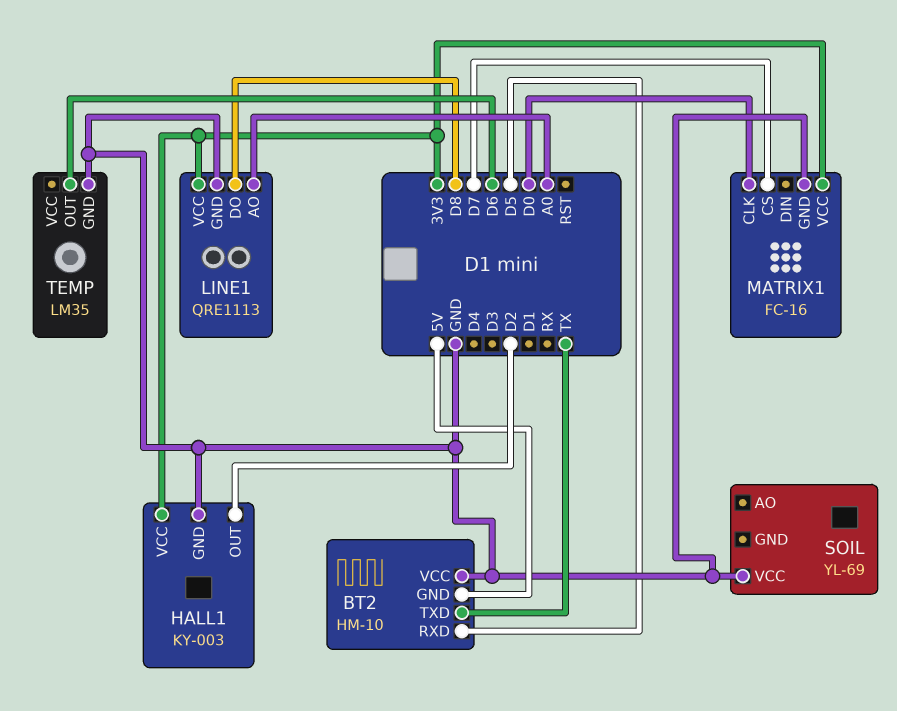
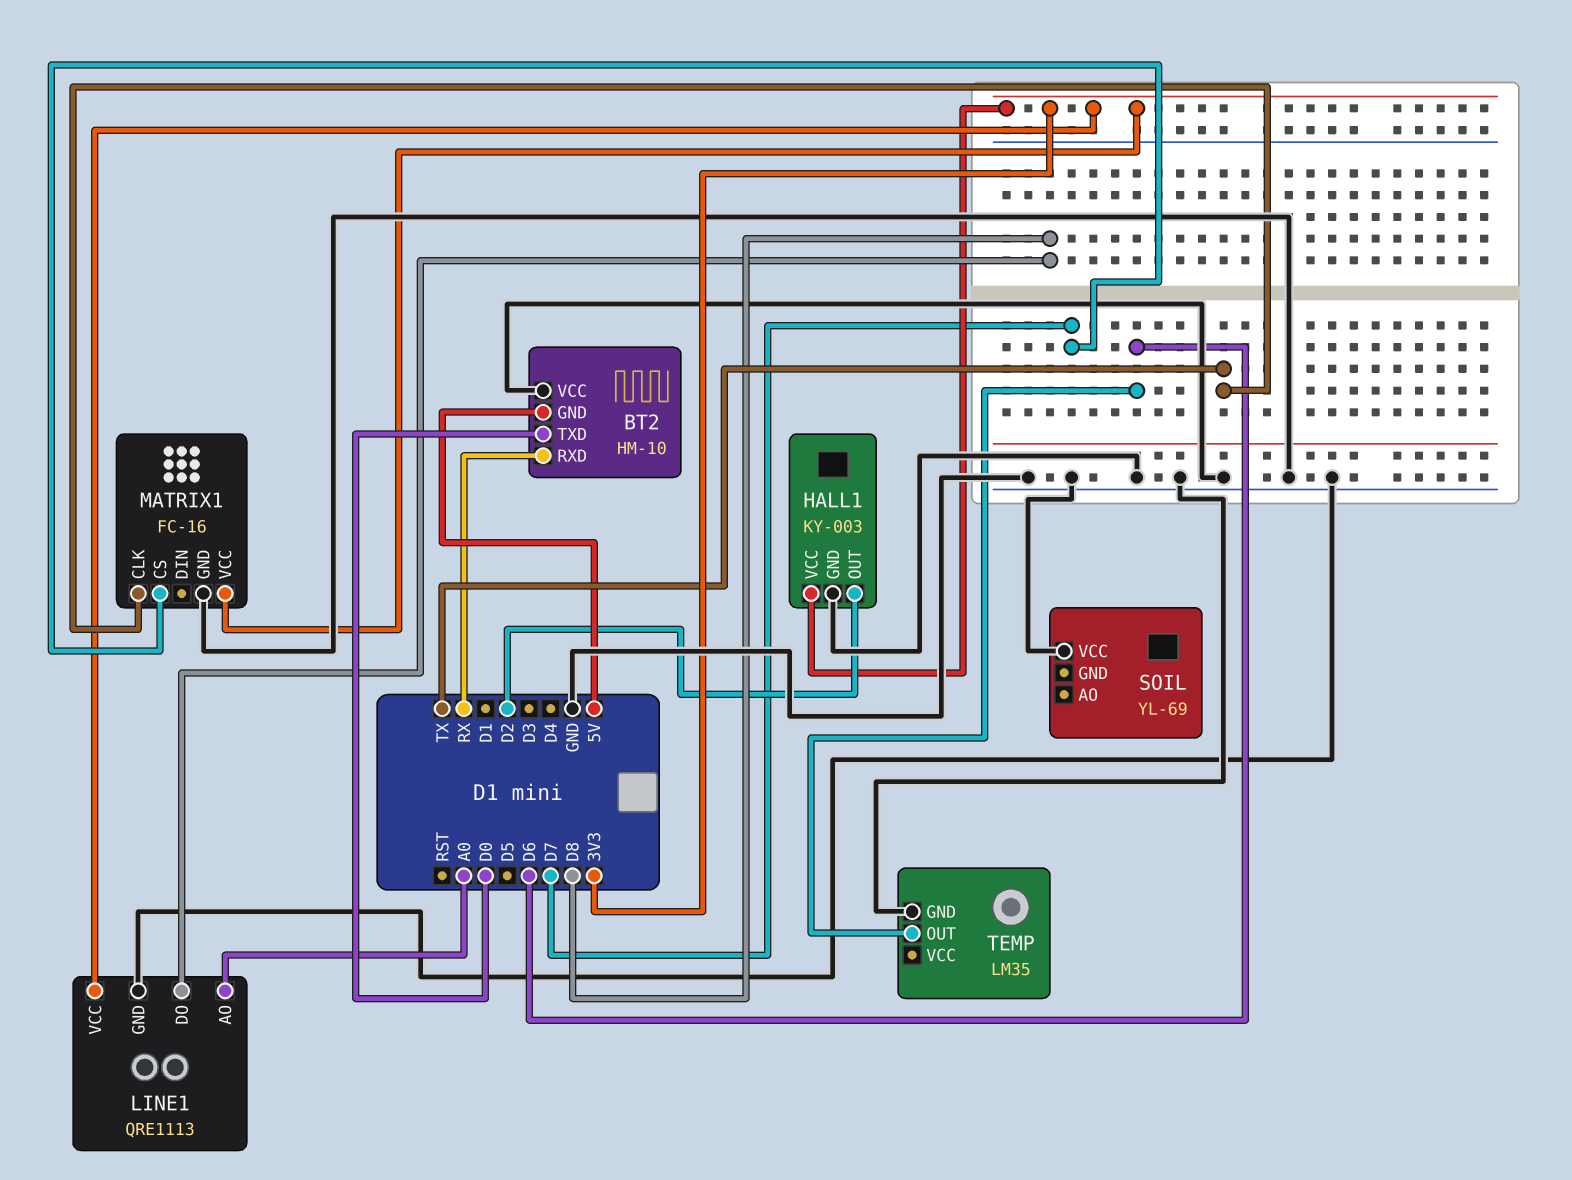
BT2 pin RXD: D5 -> RX
BT2 pin TXD: TX -> D0
MATRIX1 pin CLK: D0 -> TX

